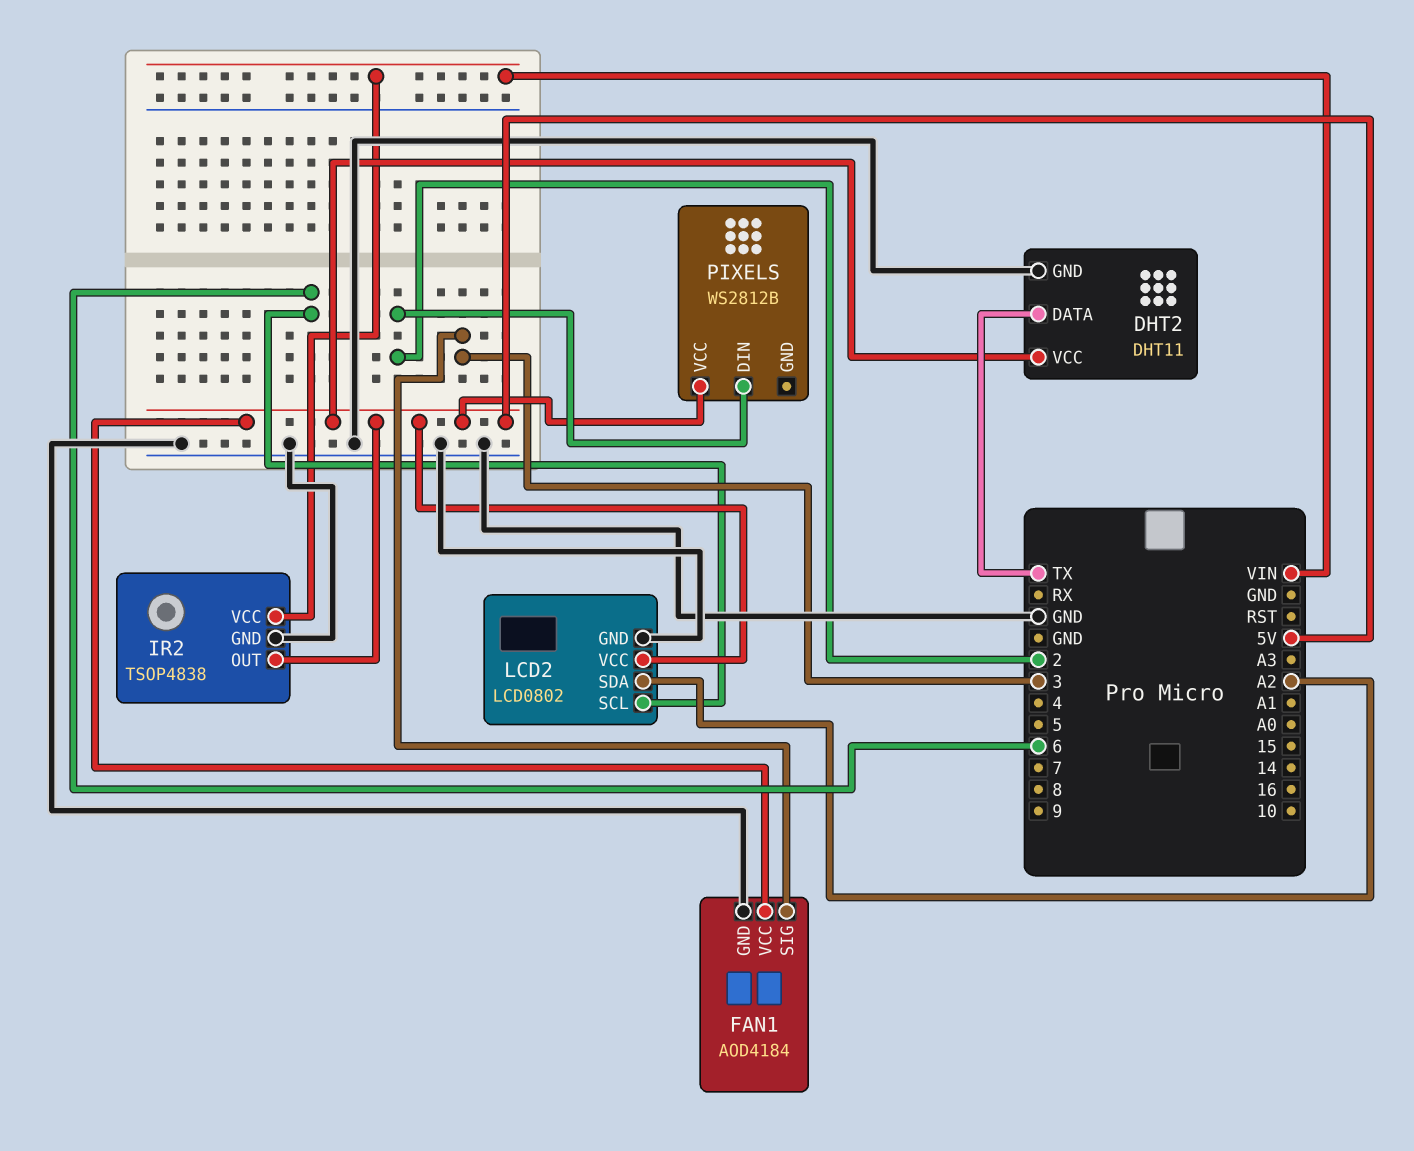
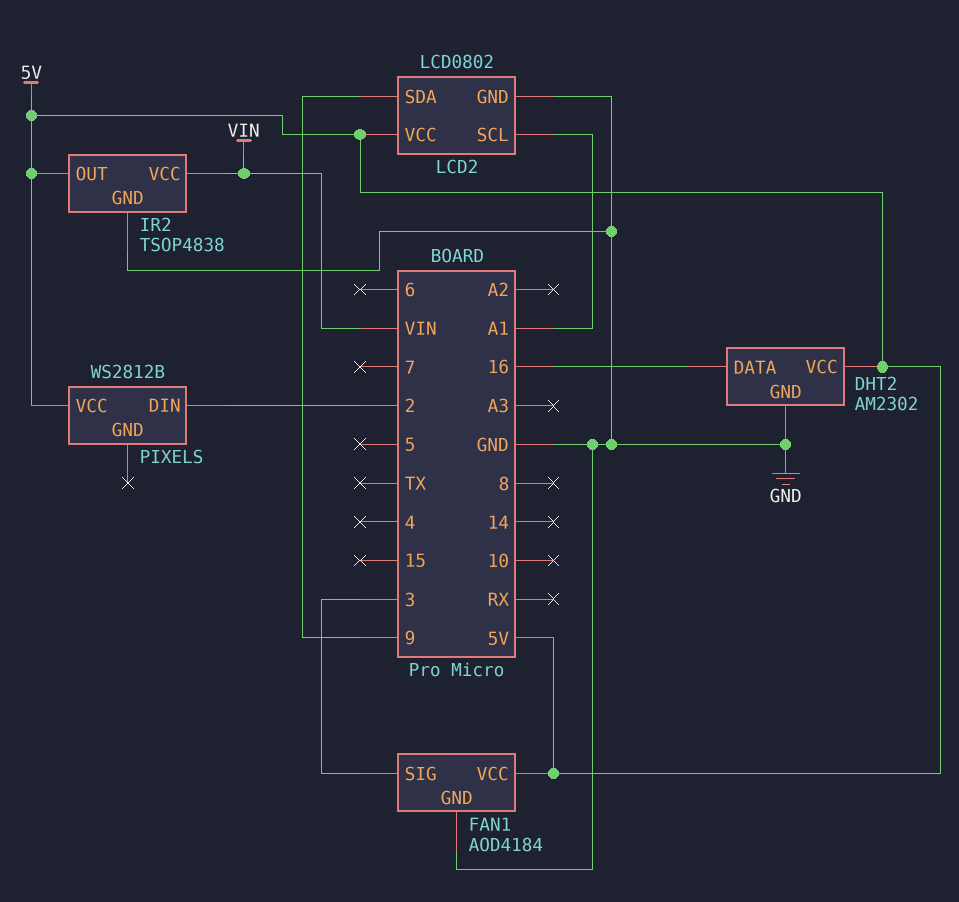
DHT2: DHT11 -> AM2302
DHT2 pin DATA: TX -> 16
LCD2 pin SCL: 6 -> A1
LCD2 pin SDA: A2 -> 9

